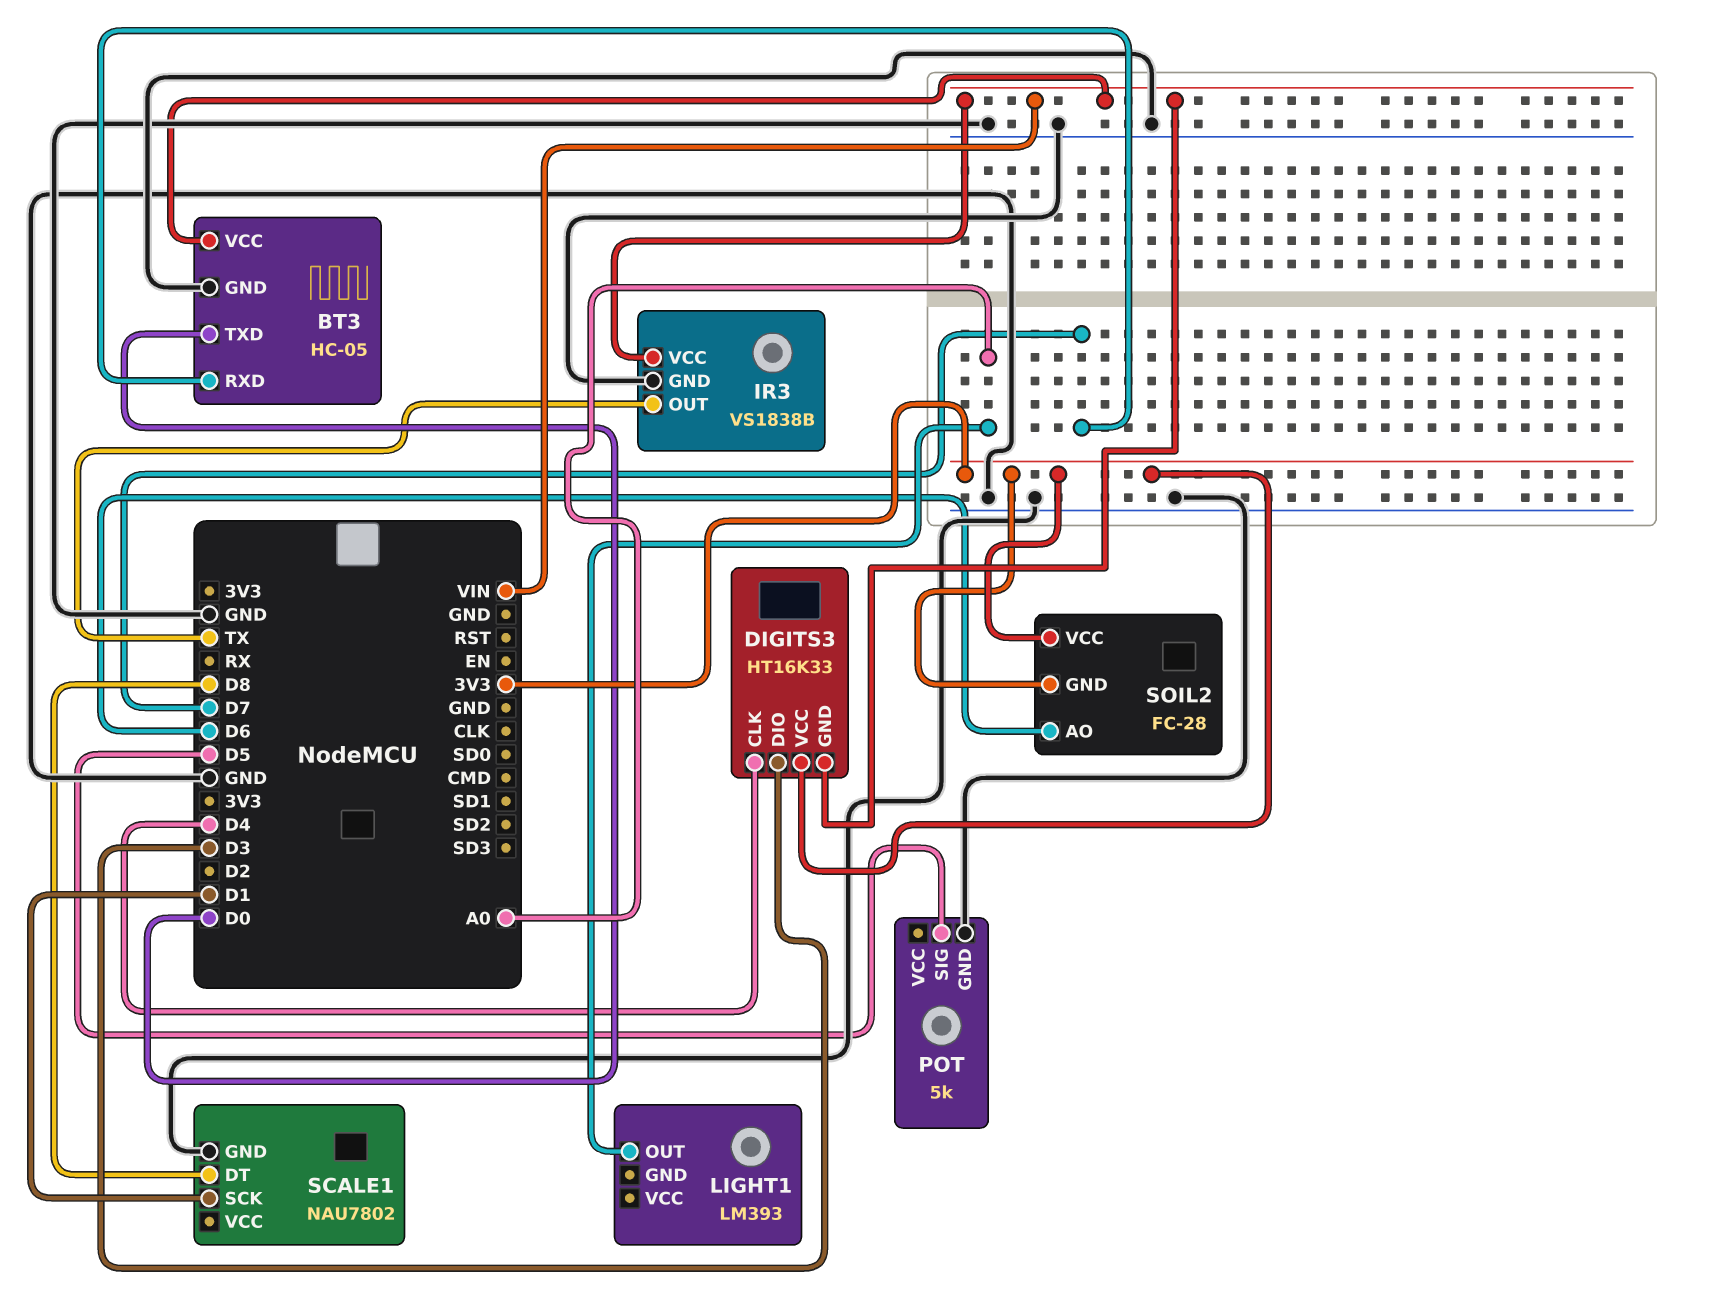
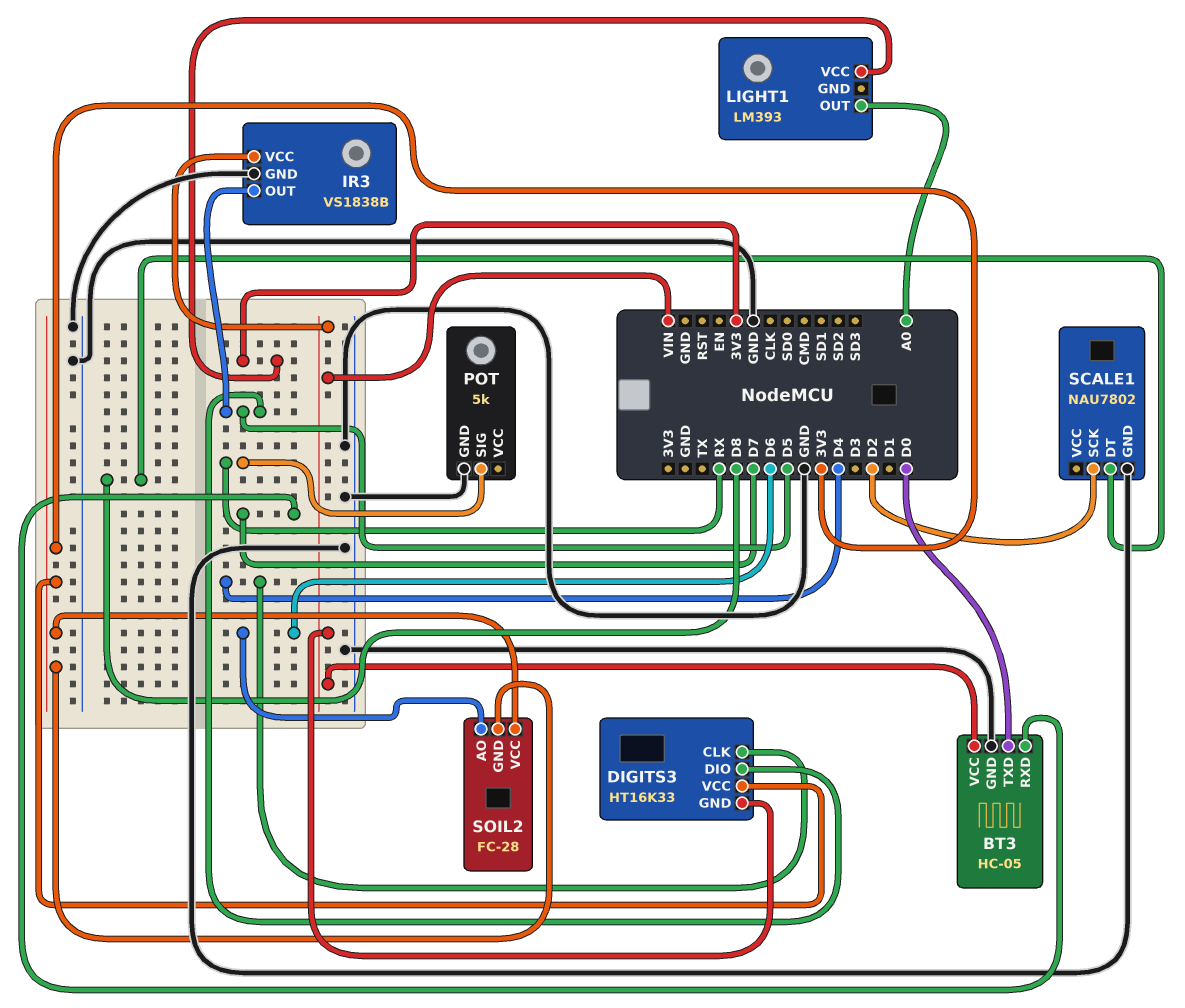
DIGITS3 pin DIO: D3 -> D5
IR3 pin OUT: TX -> D5
LIGHT1 pin VCC: none -> 3V3
POT pin SIG: D5 -> RX
SCALE1 pin SCK: D1 -> D2

